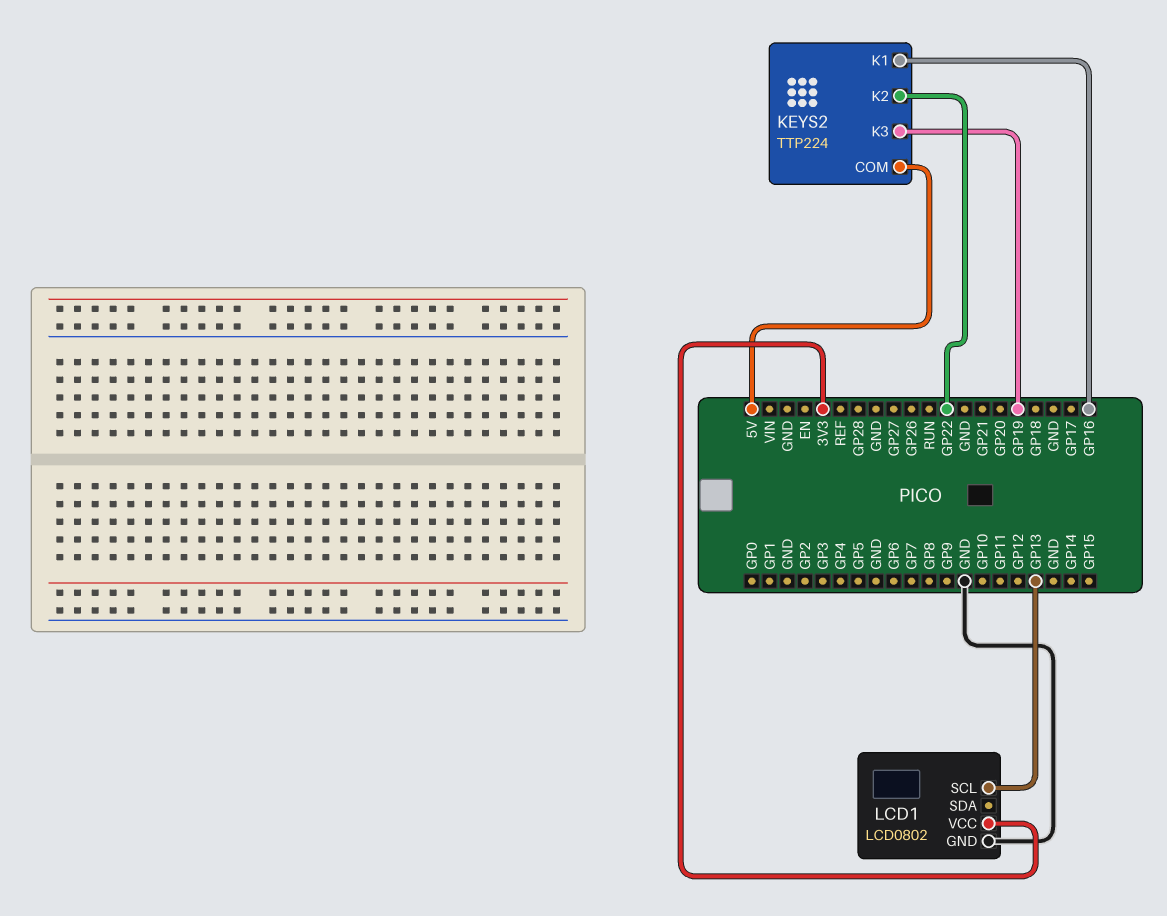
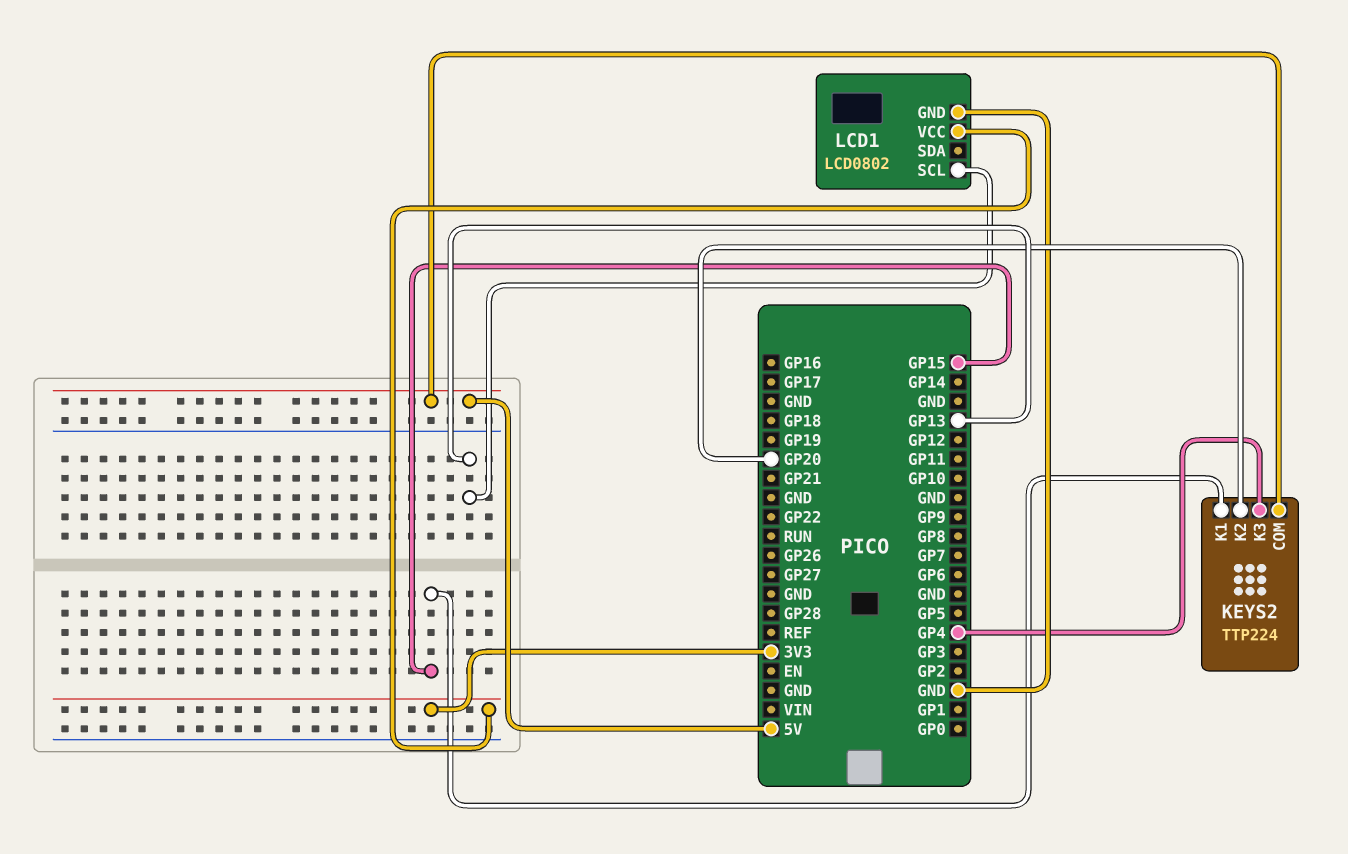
KEYS2 pin K1: GP16 -> GP15
KEYS2 pin K2: GP22 -> GP20
KEYS2 pin K3: GP19 -> GP4

